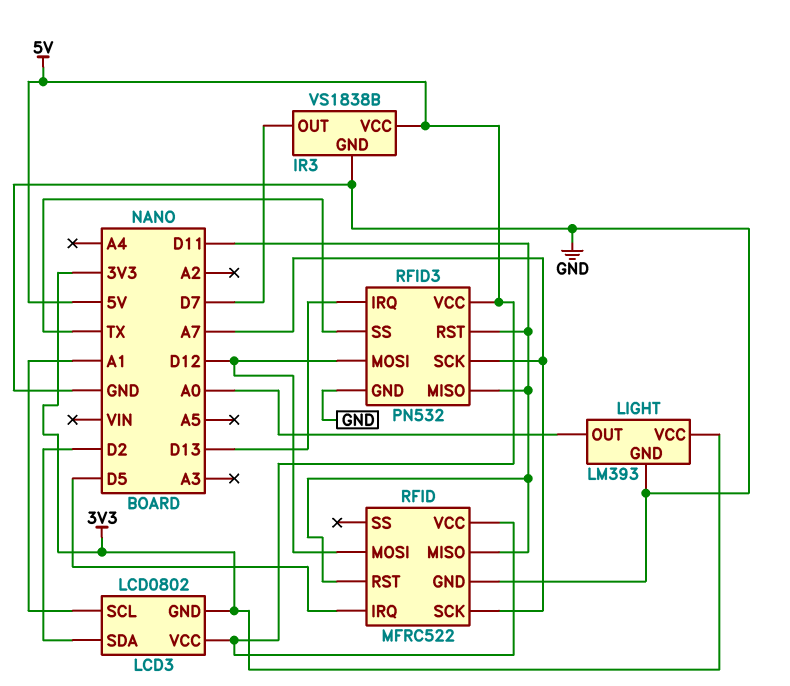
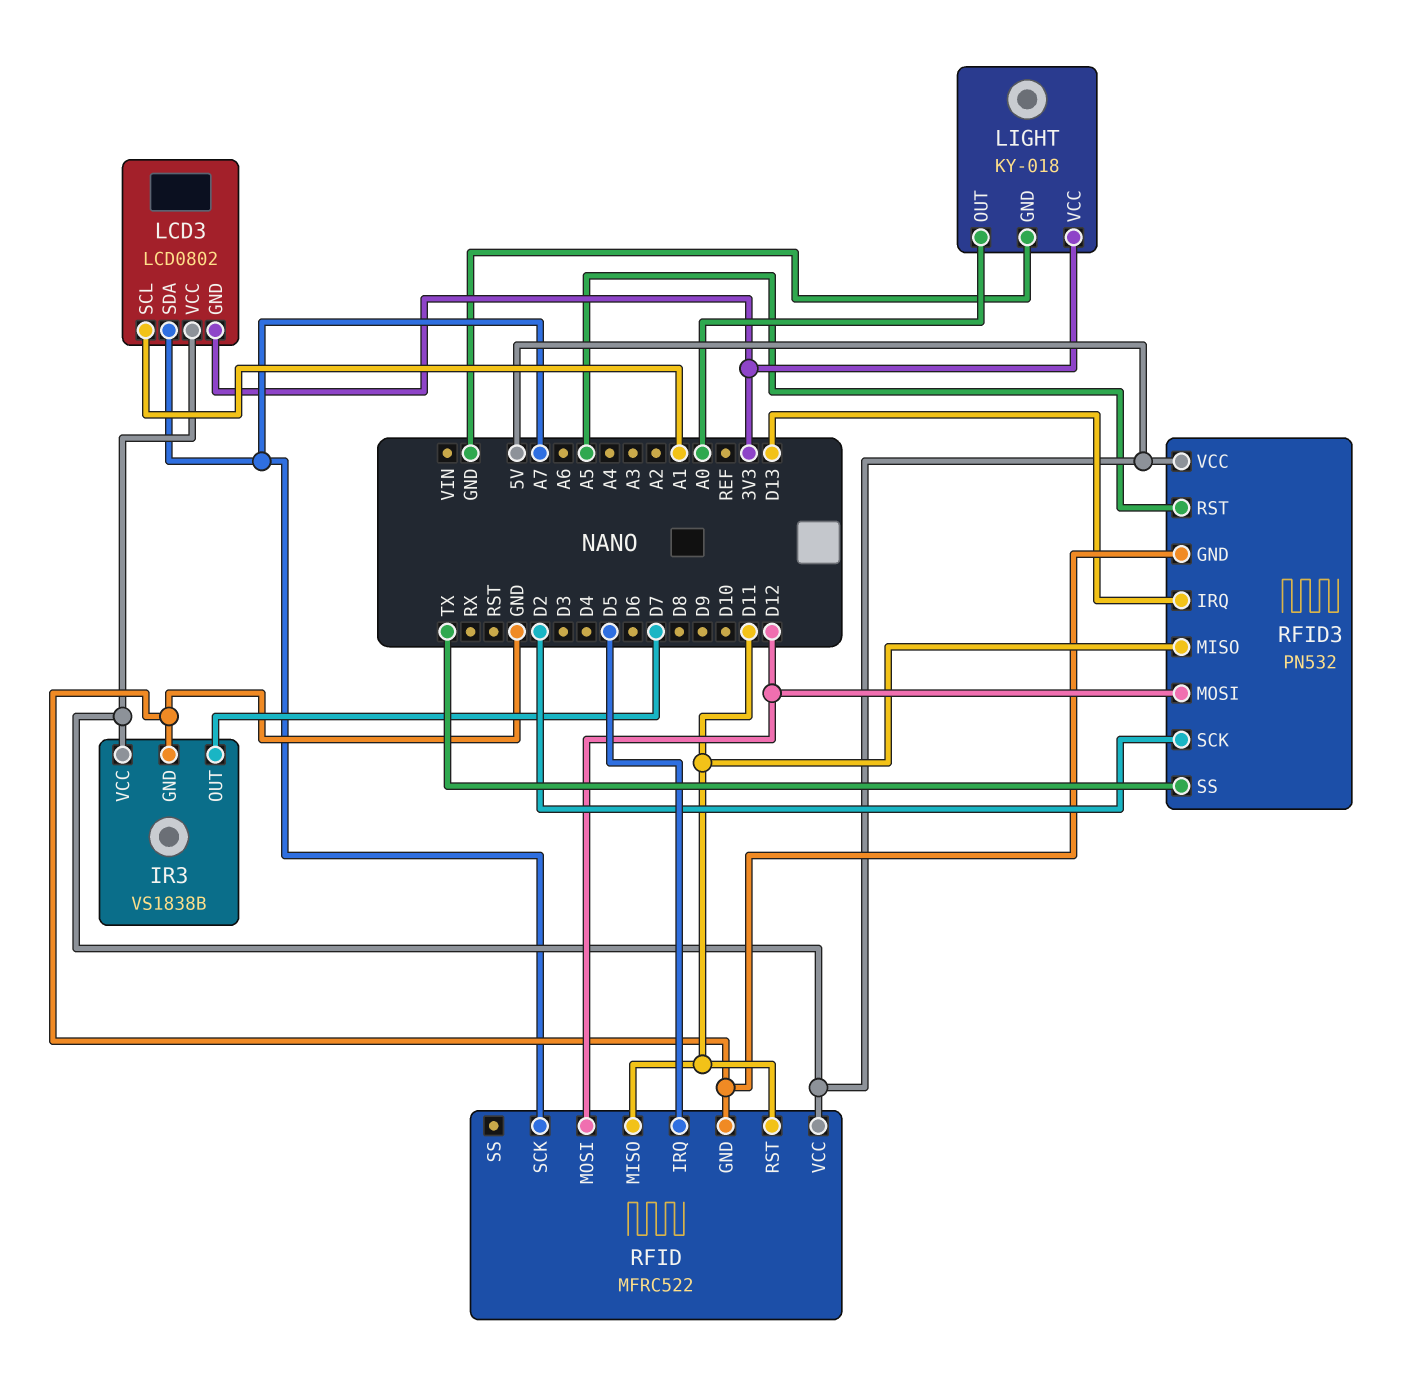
LCD3 pin SDA: D2 -> A7
LIGHT: LM393 -> KY-018
RFID3 pin RST: D11 -> A5
RFID3 pin SCK: A7 -> D2

